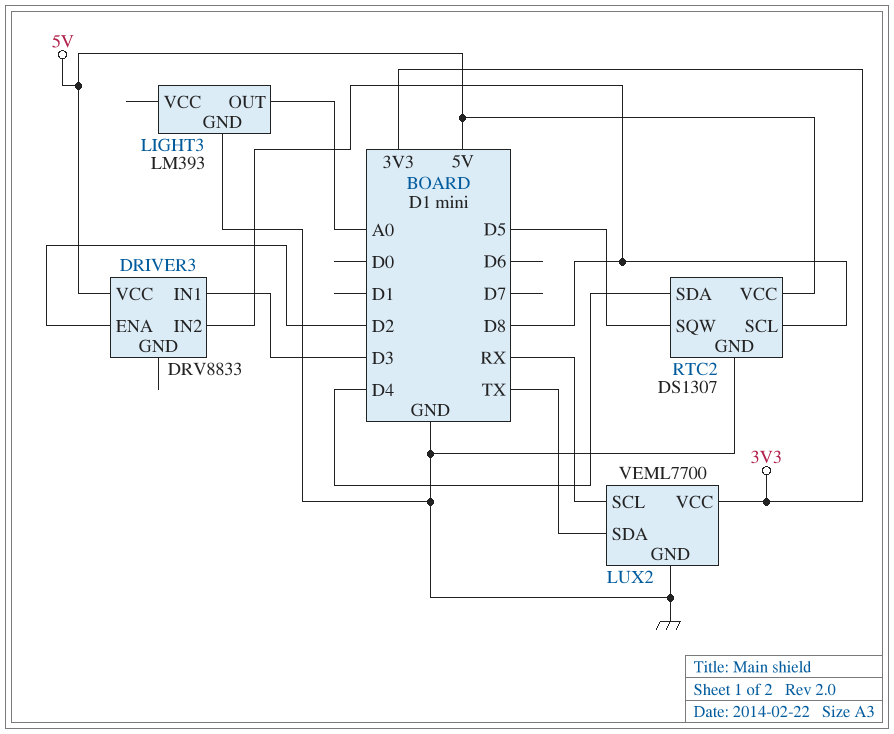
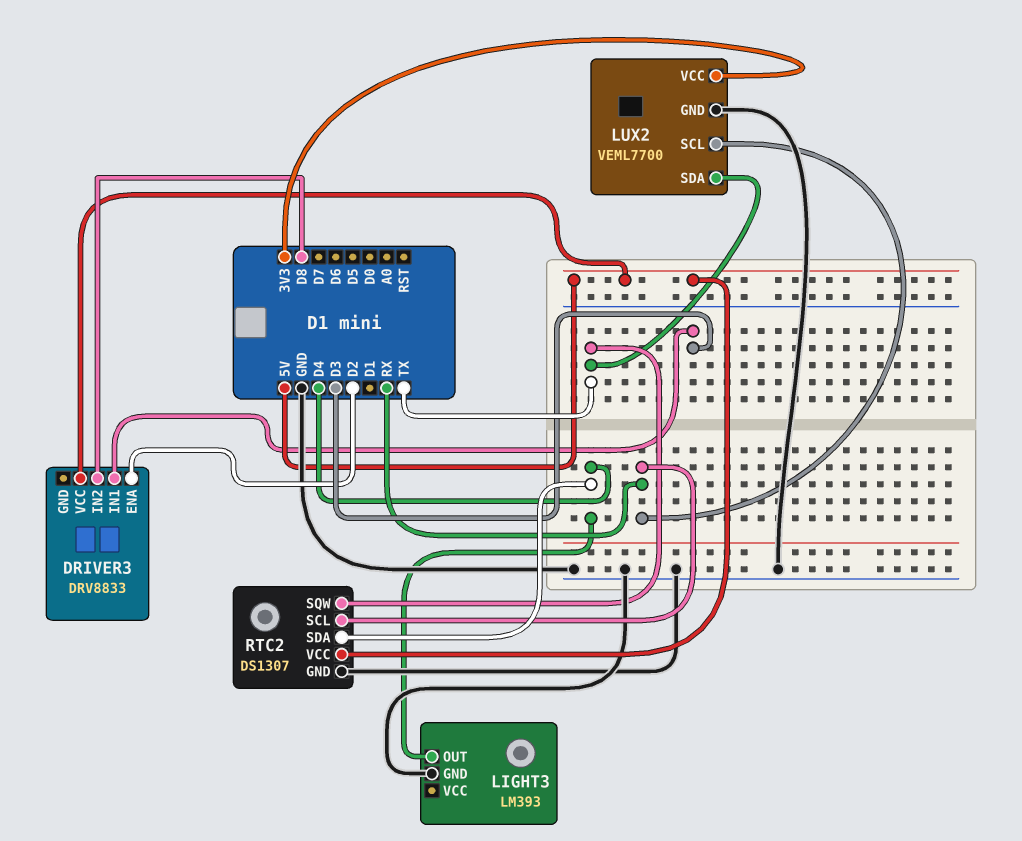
LIGHT3 pin OUT: A0 -> D4
RTC2 pin SCL: D8 -> RX
RTC2 pin SQW: D5 -> TX

